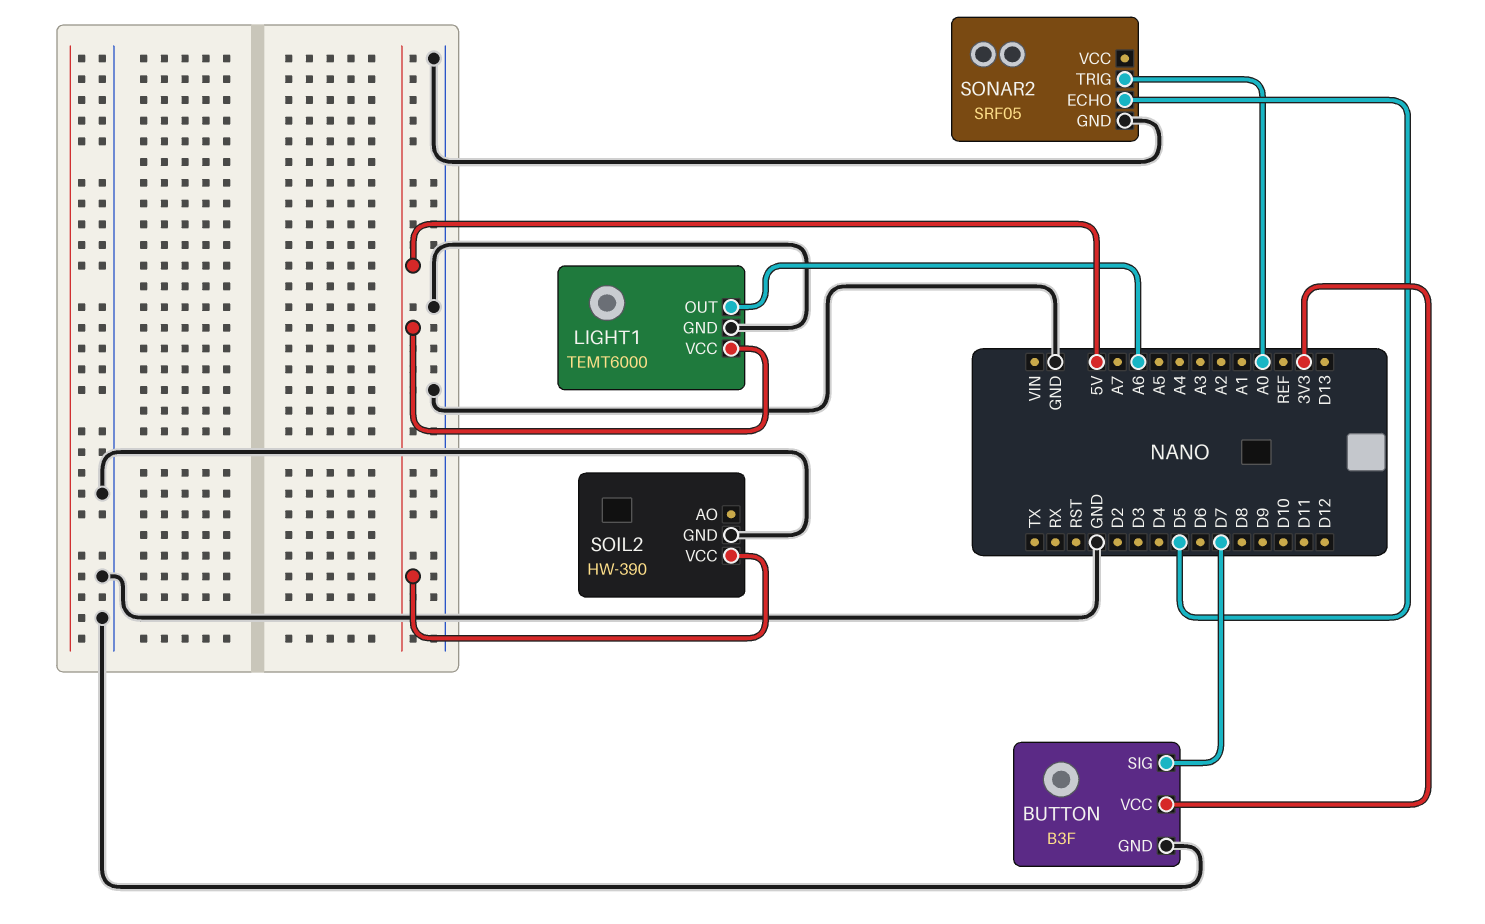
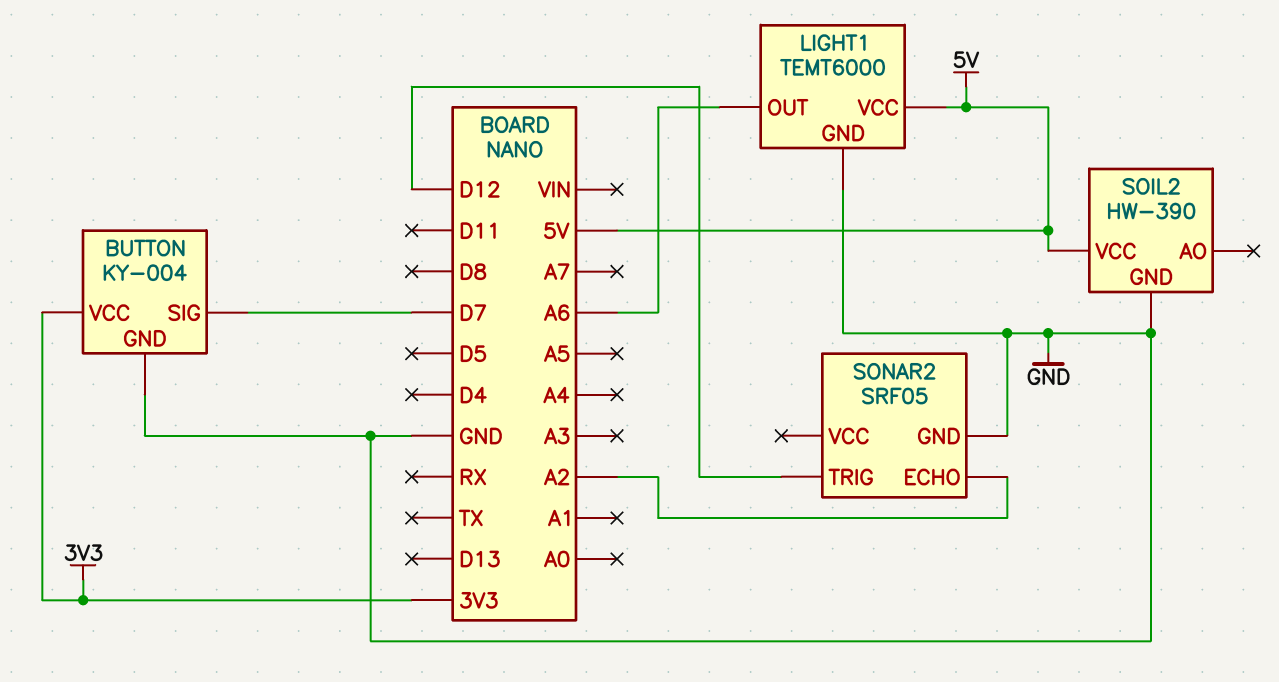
BUTTON: B3F -> KY-004
SONAR2 pin ECHO: D5 -> A2
SONAR2 pin TRIG: A0 -> D12

